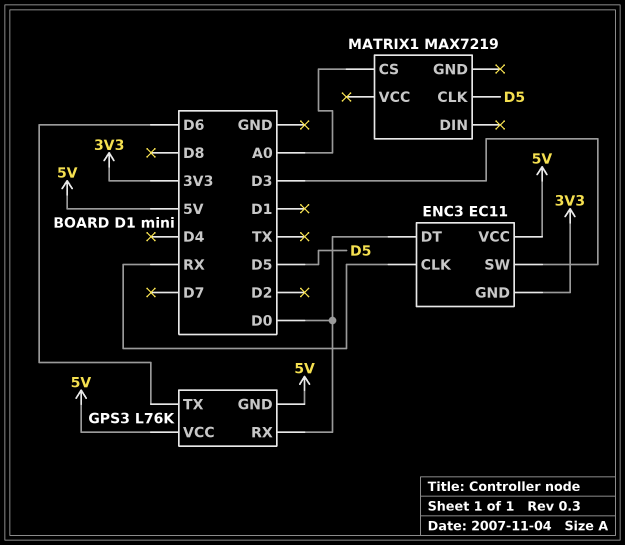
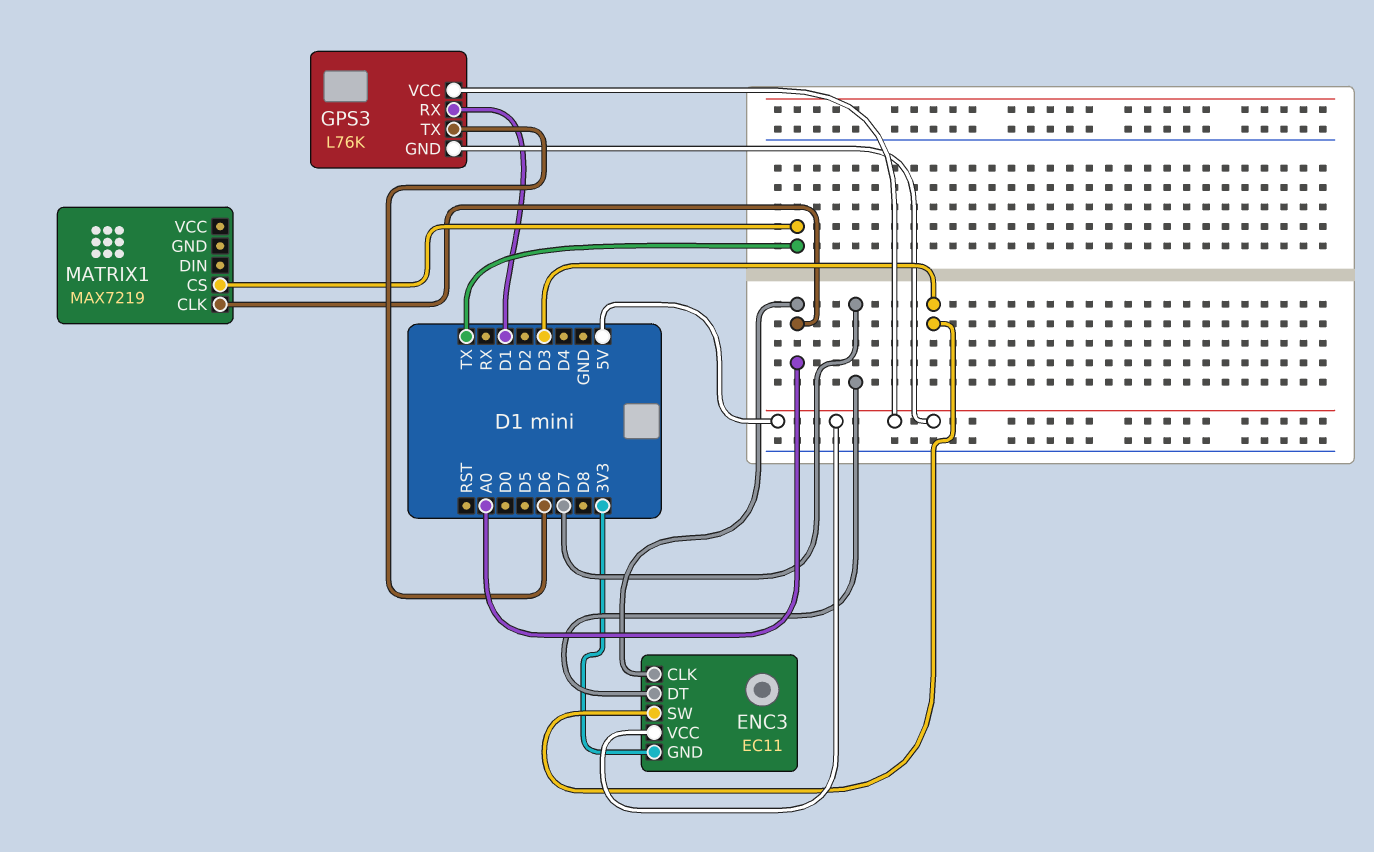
ENC3 pin CLK: RX -> A0
ENC3 pin DT: D0 -> D7
GPS3 pin RX: D0 -> D1
MATRIX1 pin CLK: D5 -> A0
MATRIX1 pin CS: A0 -> TX

